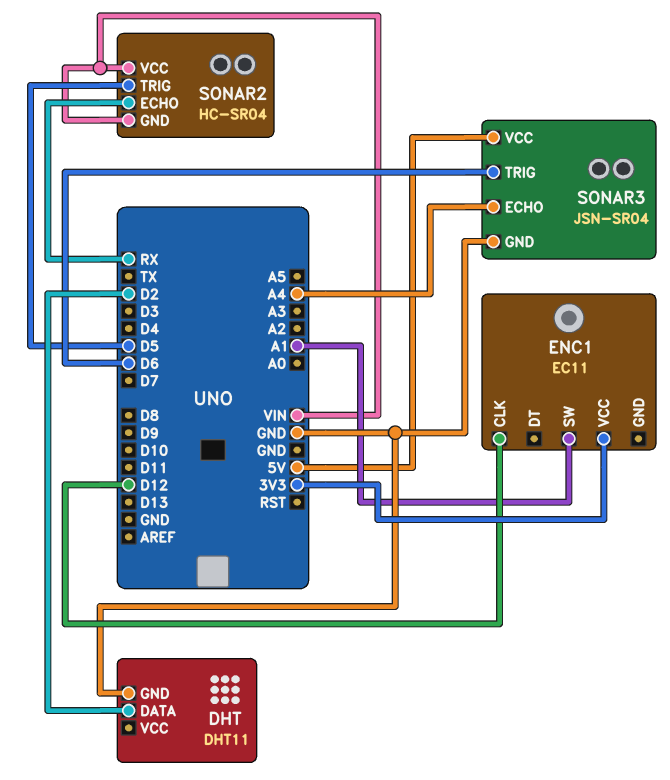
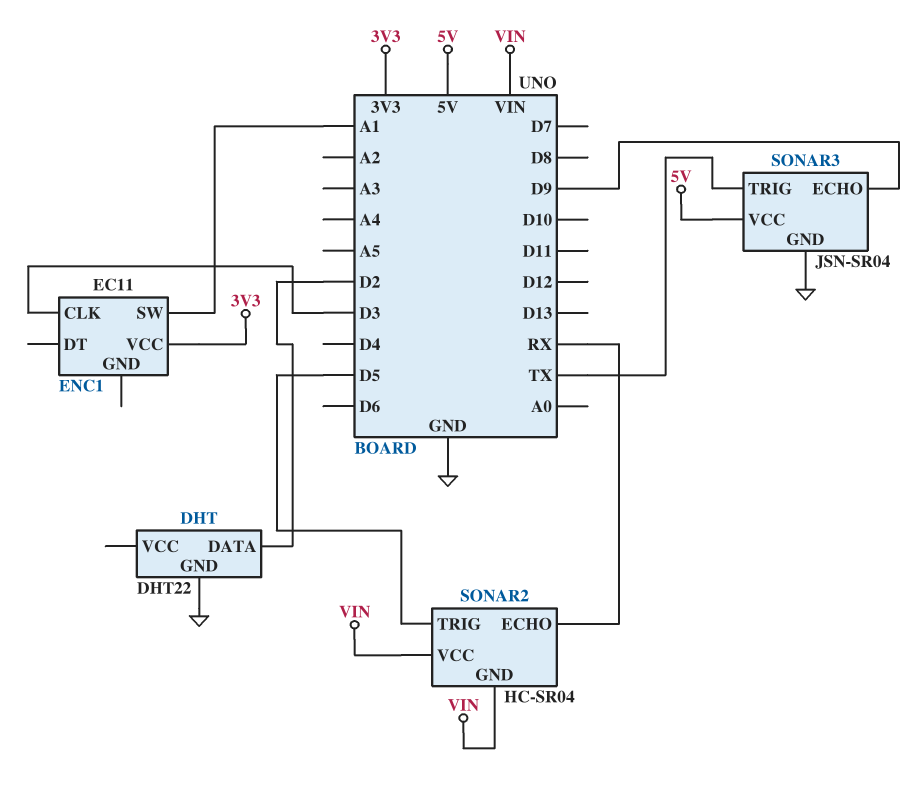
DHT: DHT11 -> DHT22
ENC1 pin CLK: D12 -> D3
SONAR3 pin ECHO: A4 -> D9
SONAR3 pin TRIG: D6 -> TX

